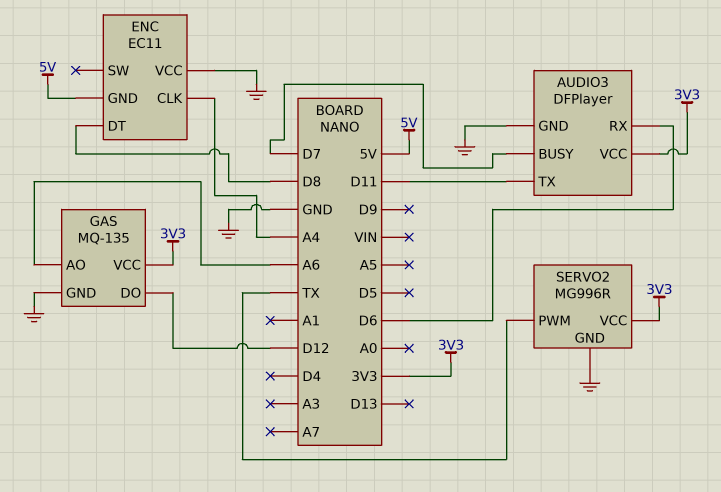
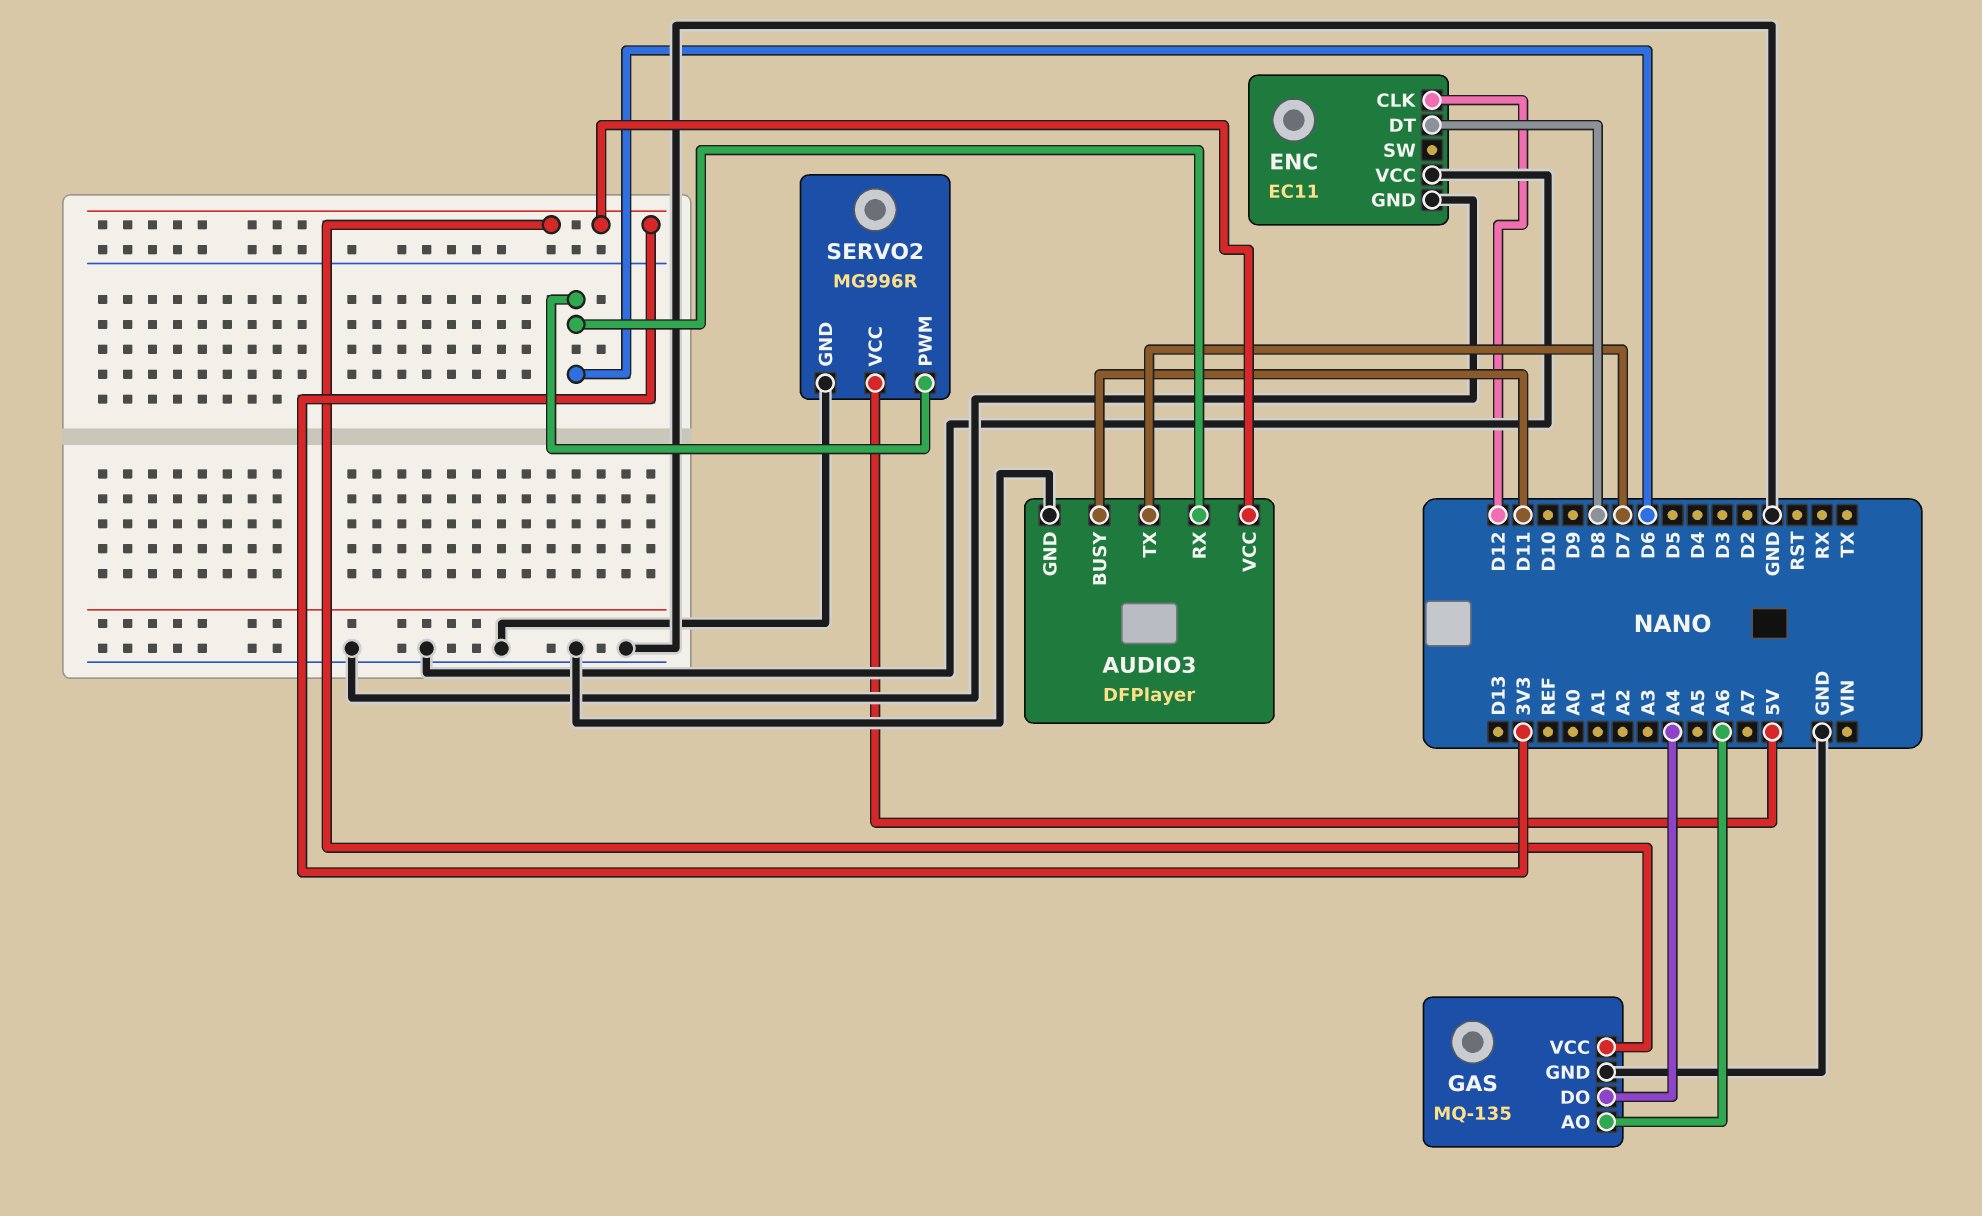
AUDIO3 pin BUSY: D7 -> D11
AUDIO3 pin TX: D11 -> D7
ENC pin CLK: A4 -> D12
ENC pin GND: 5V -> GND
GAS pin DO: D12 -> A4
SERVO2 pin PWM: TX -> D6
SERVO2 pin VCC: 3V3 -> 5V

